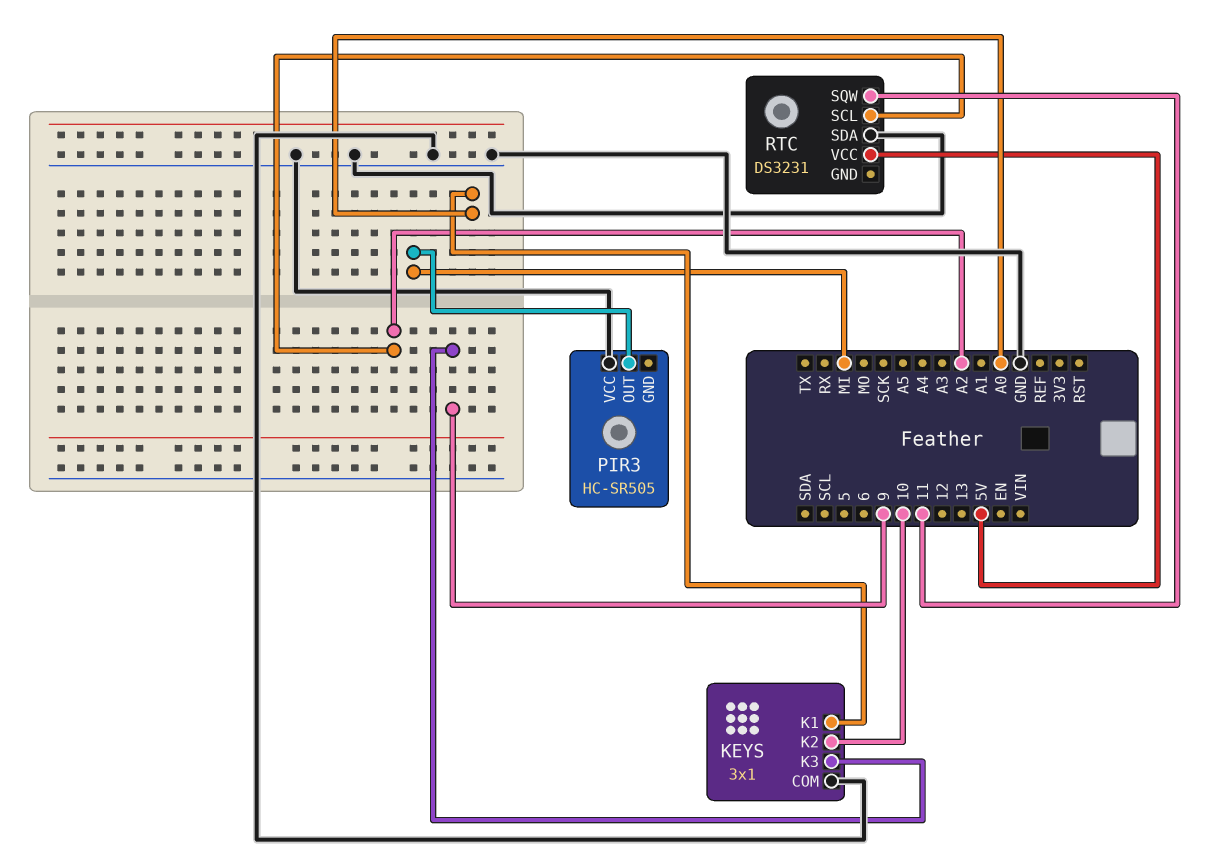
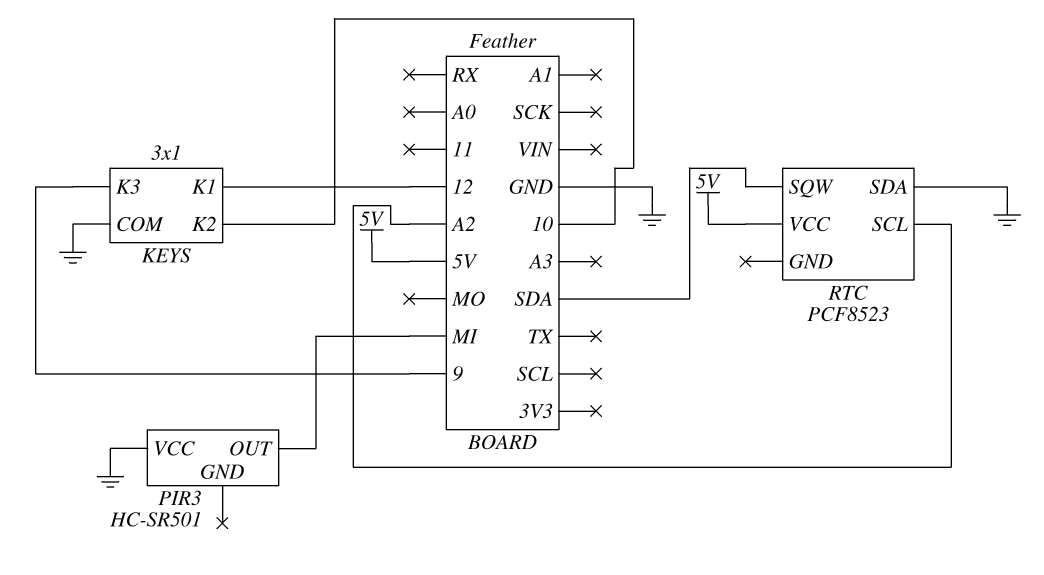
KEYS pin K1: A0 -> 12
PIR3: HC-SR505 -> HC-SR501
RTC: DS3231 -> PCF8523
RTC pin SQW: 11 -> SDA

